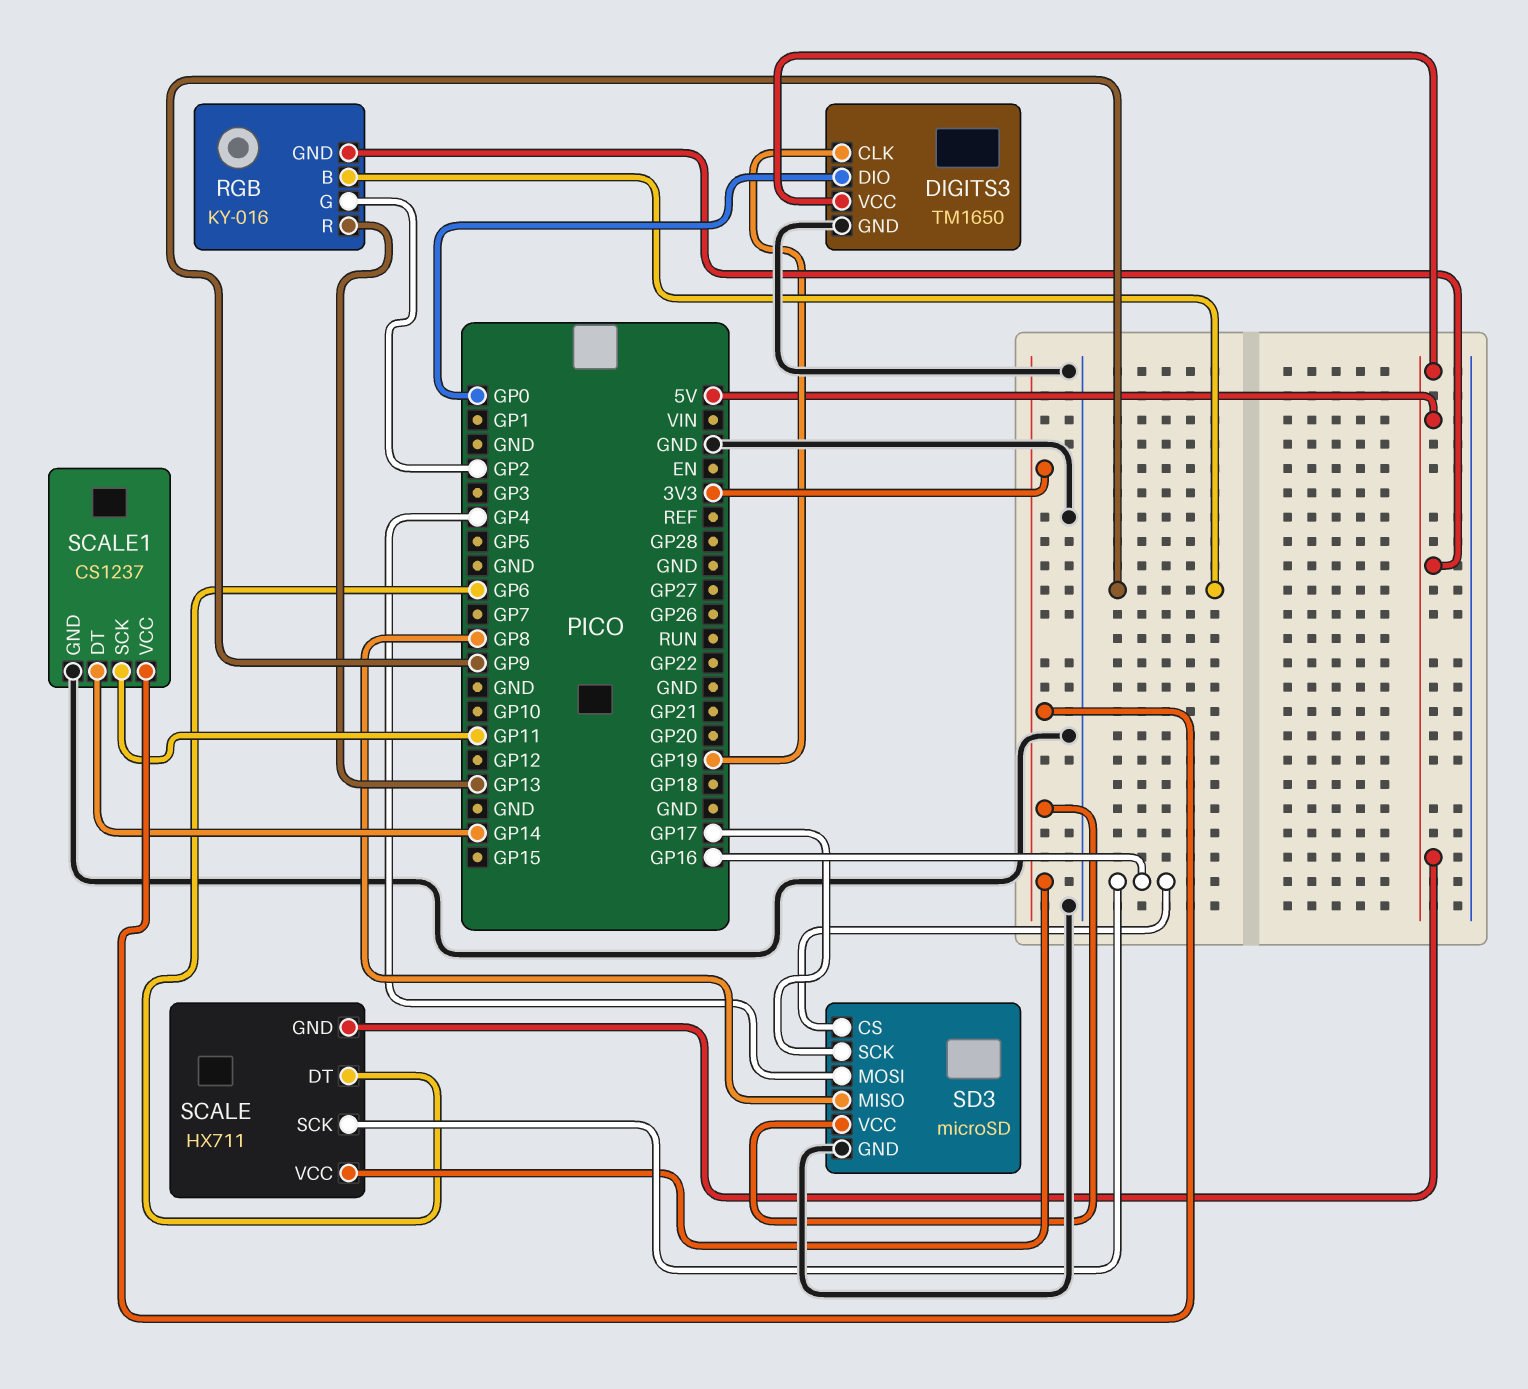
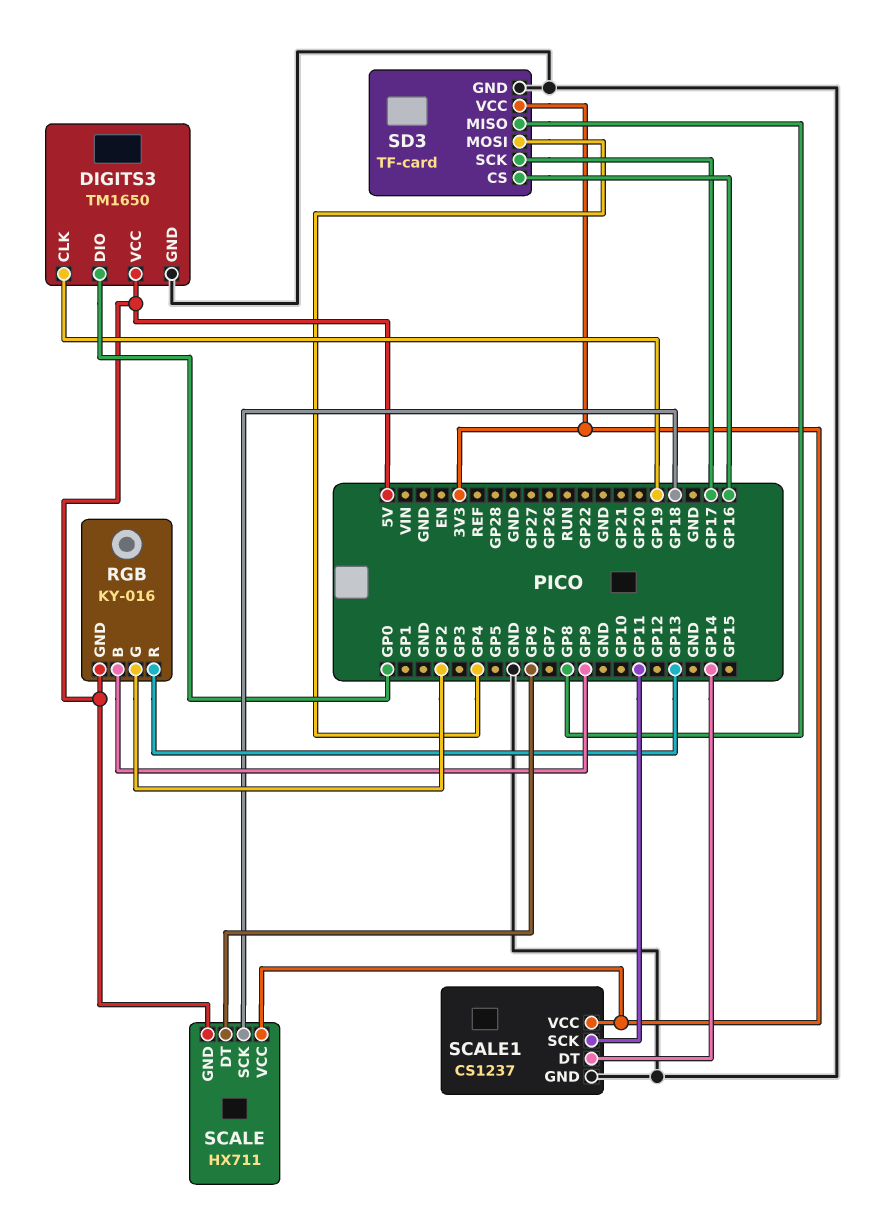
SCALE pin SCK: GP16 -> GP18
SD3: microSD -> TF-card

